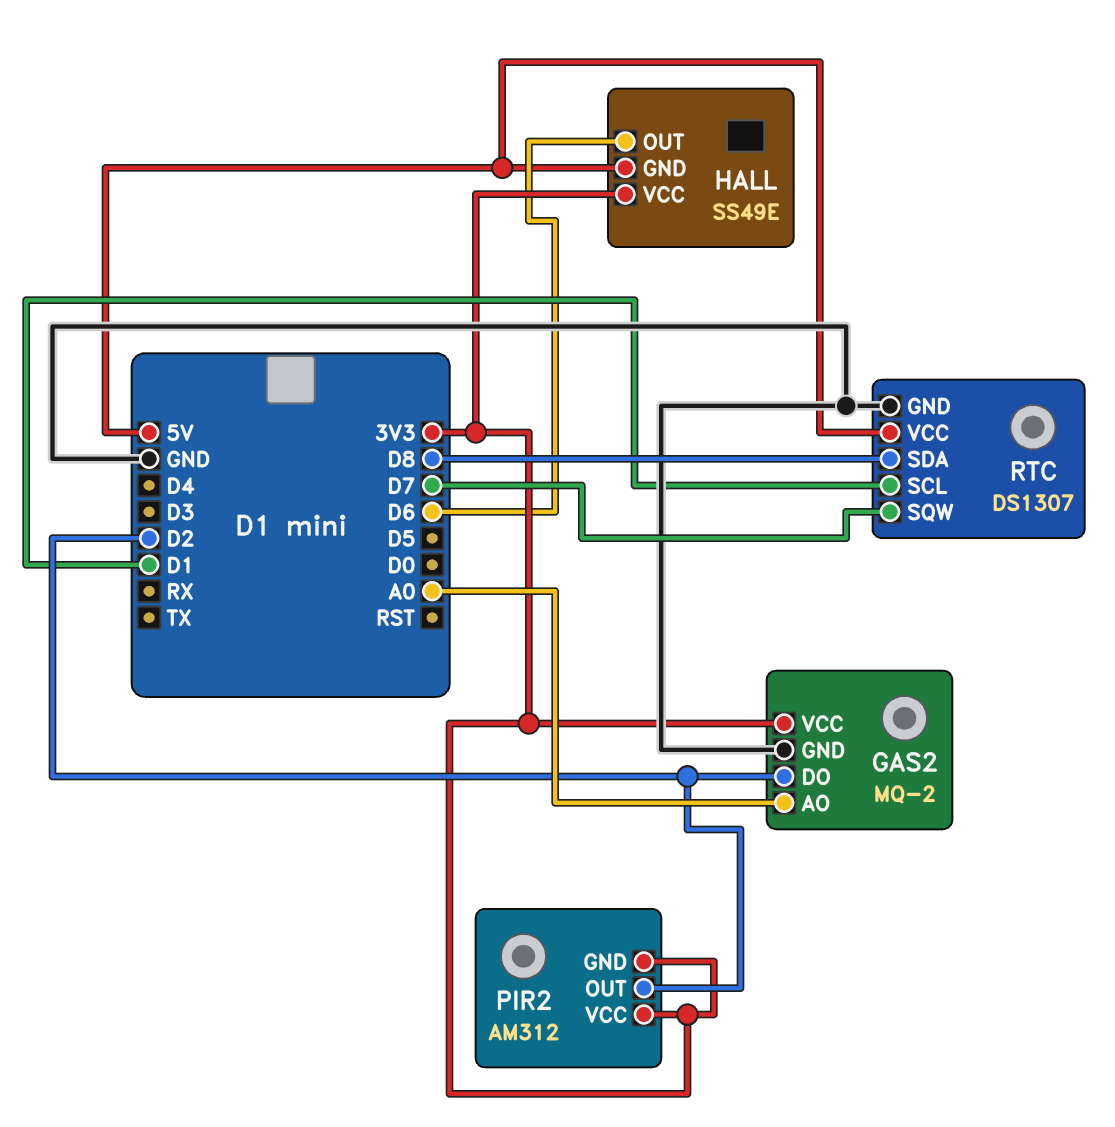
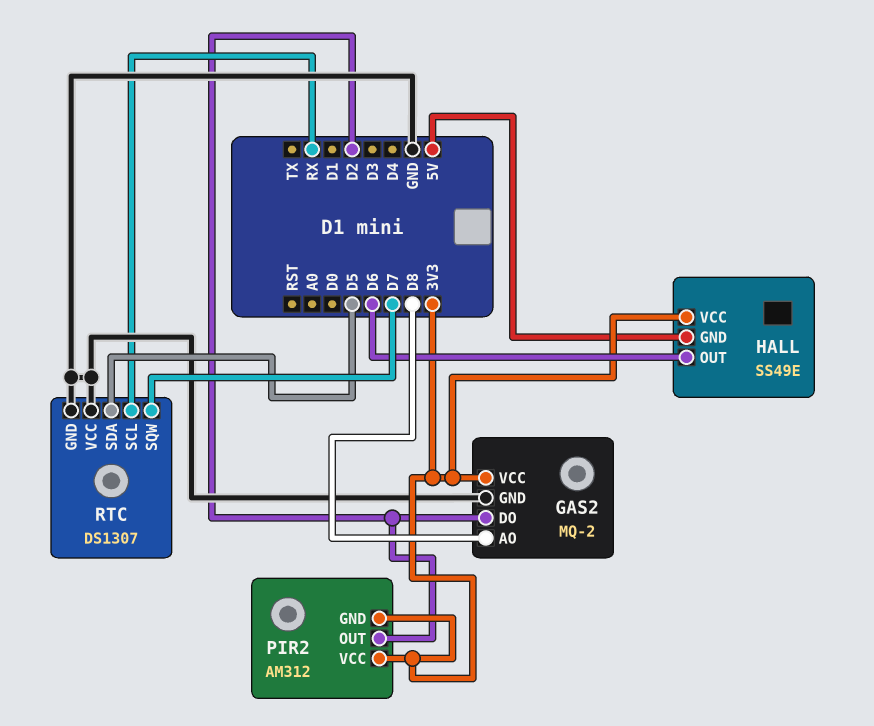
GAS2 pin AO: A0 -> D8
RTC pin SCL: D1 -> RX
RTC pin SDA: D8 -> D5
RTC pin VCC: 5V -> GND

